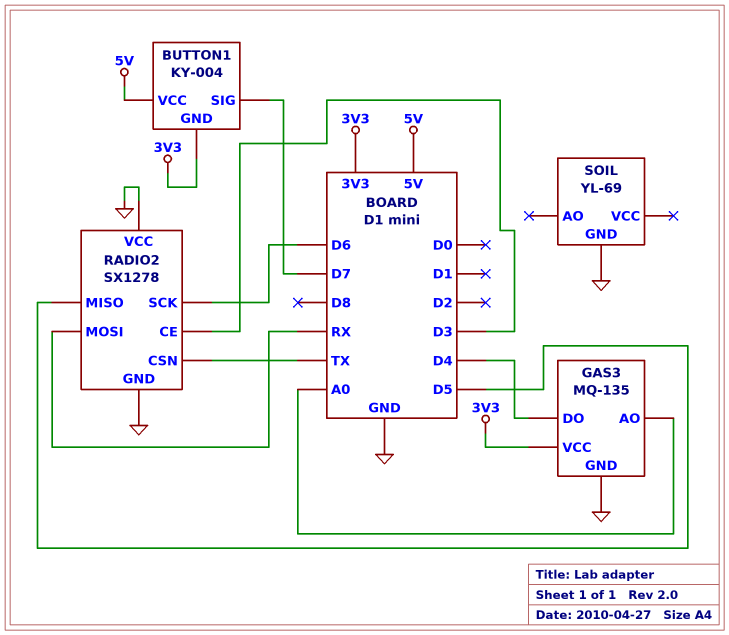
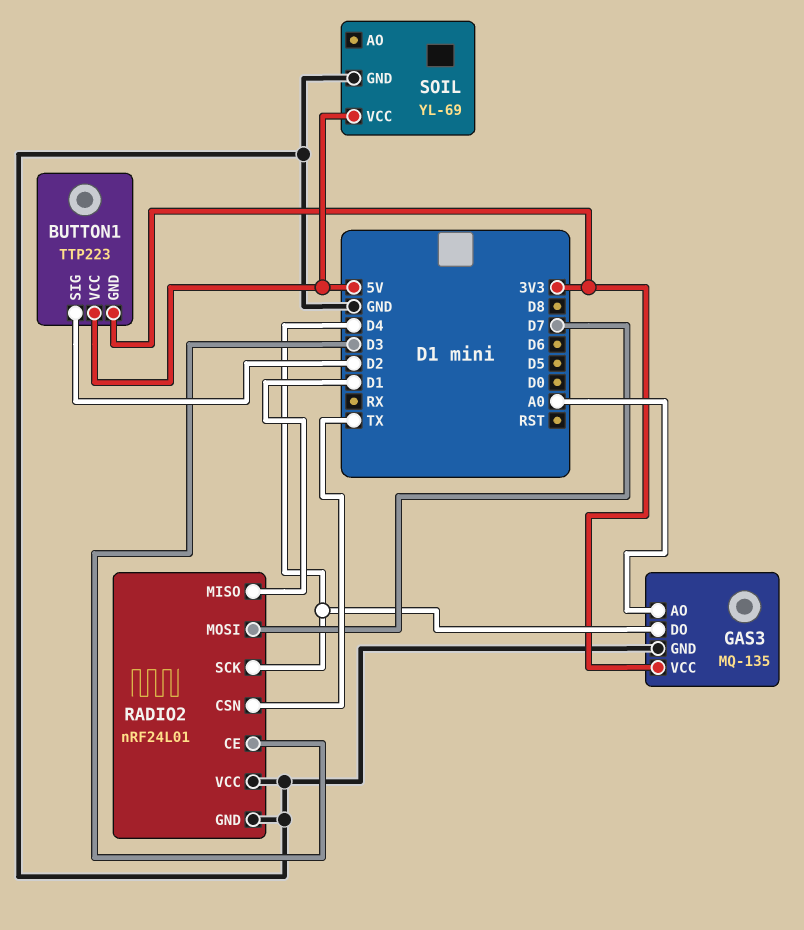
BUTTON1: KY-004 -> TTP223
BUTTON1 pin SIG: D7 -> D2
RADIO2: SX1278 -> nRF24L01
RADIO2 pin MISO: D5 -> D1
RADIO2 pin MOSI: RX -> D7
RADIO2 pin SCK: D6 -> D4
SOIL pin VCC: none -> 5V

